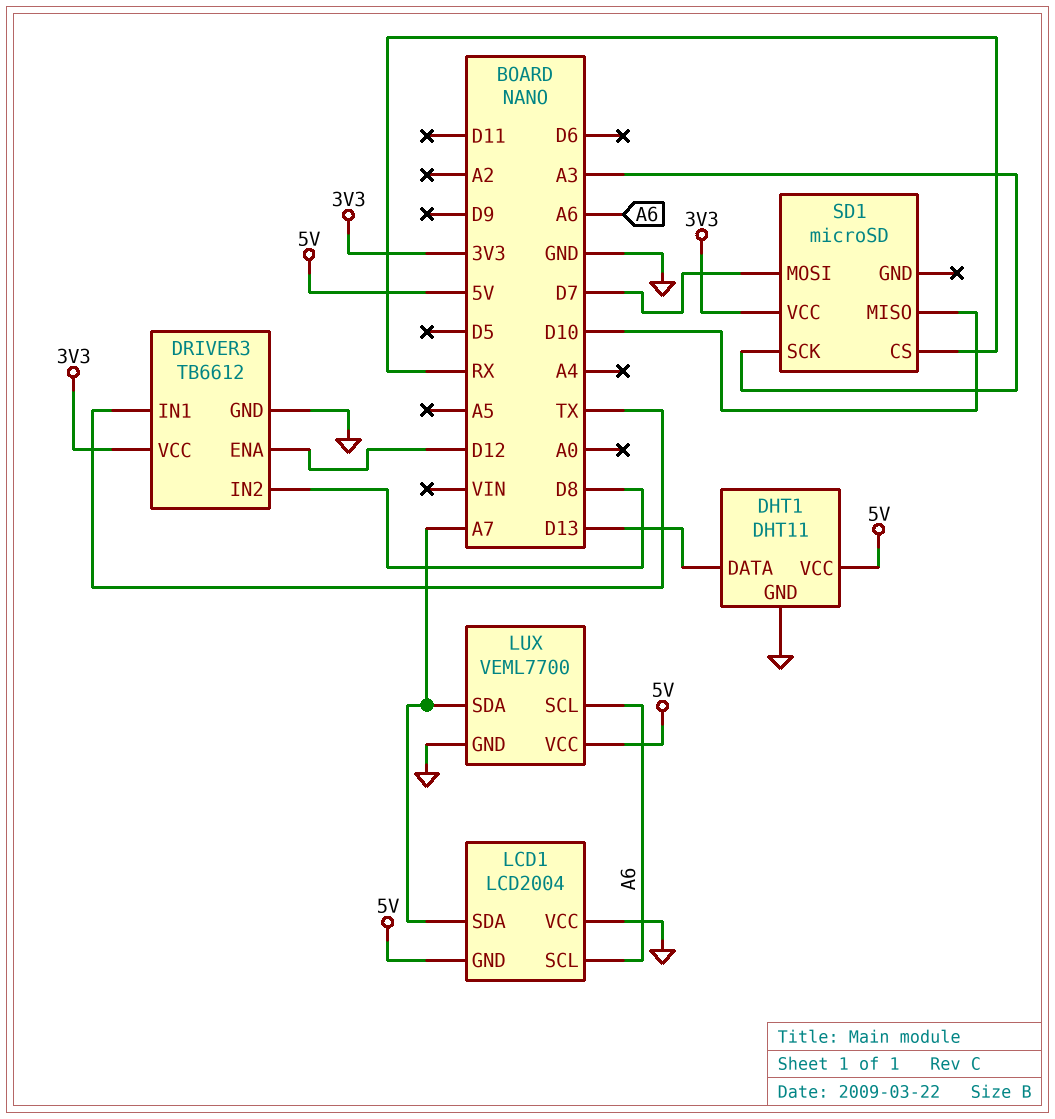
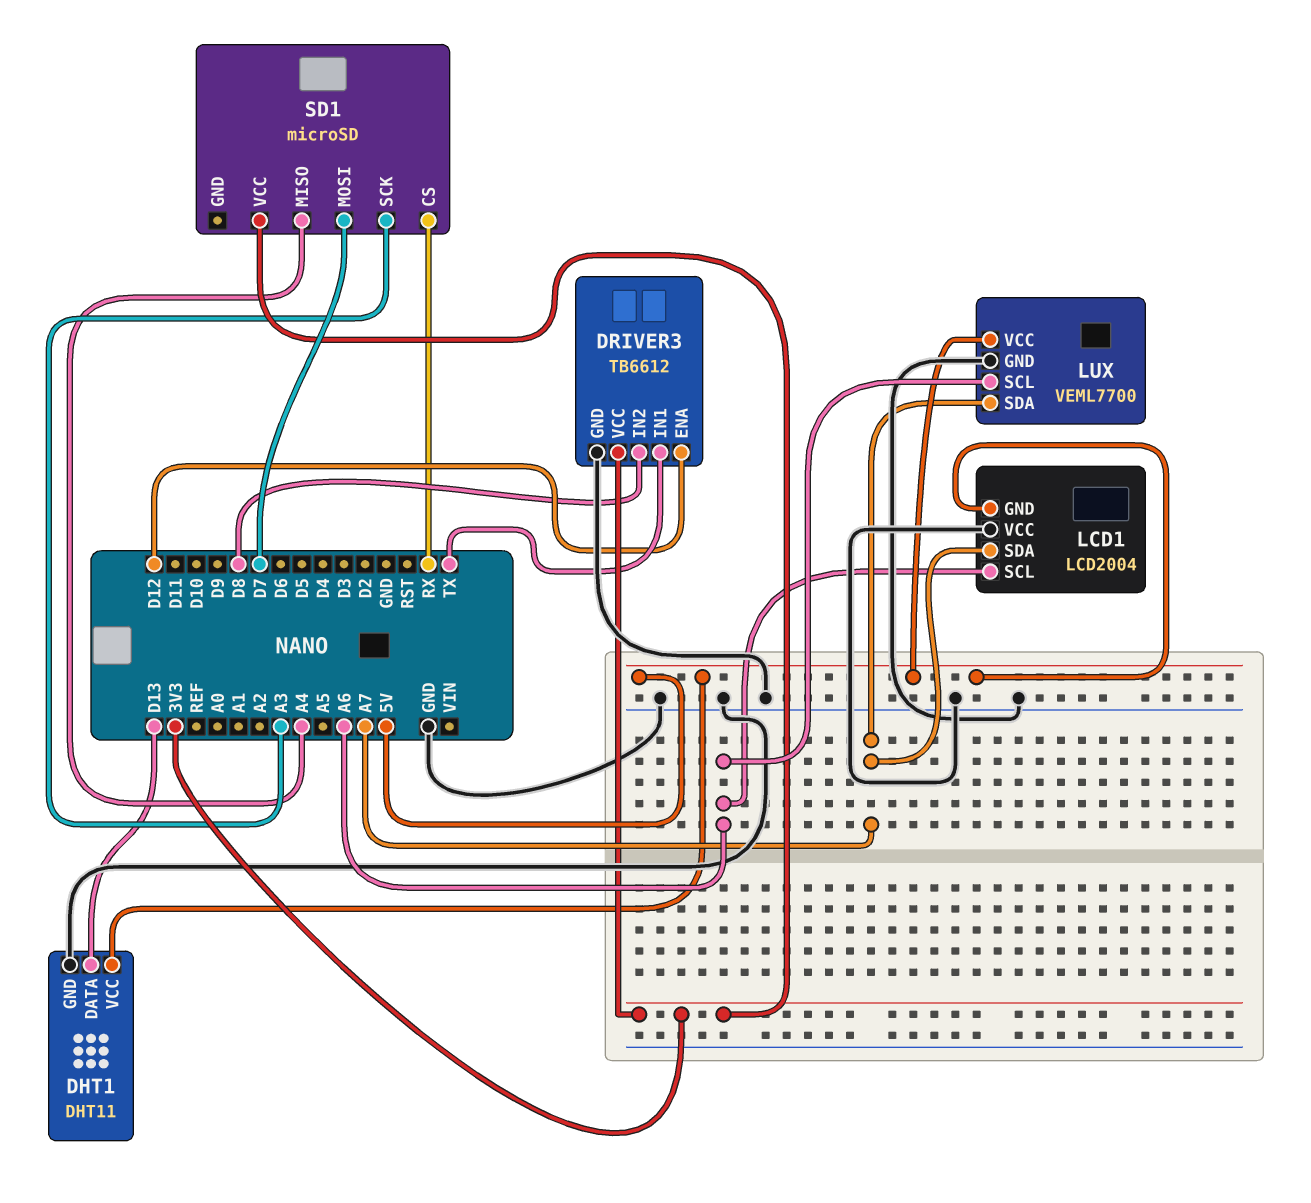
SD1 pin MISO: D10 -> A4

